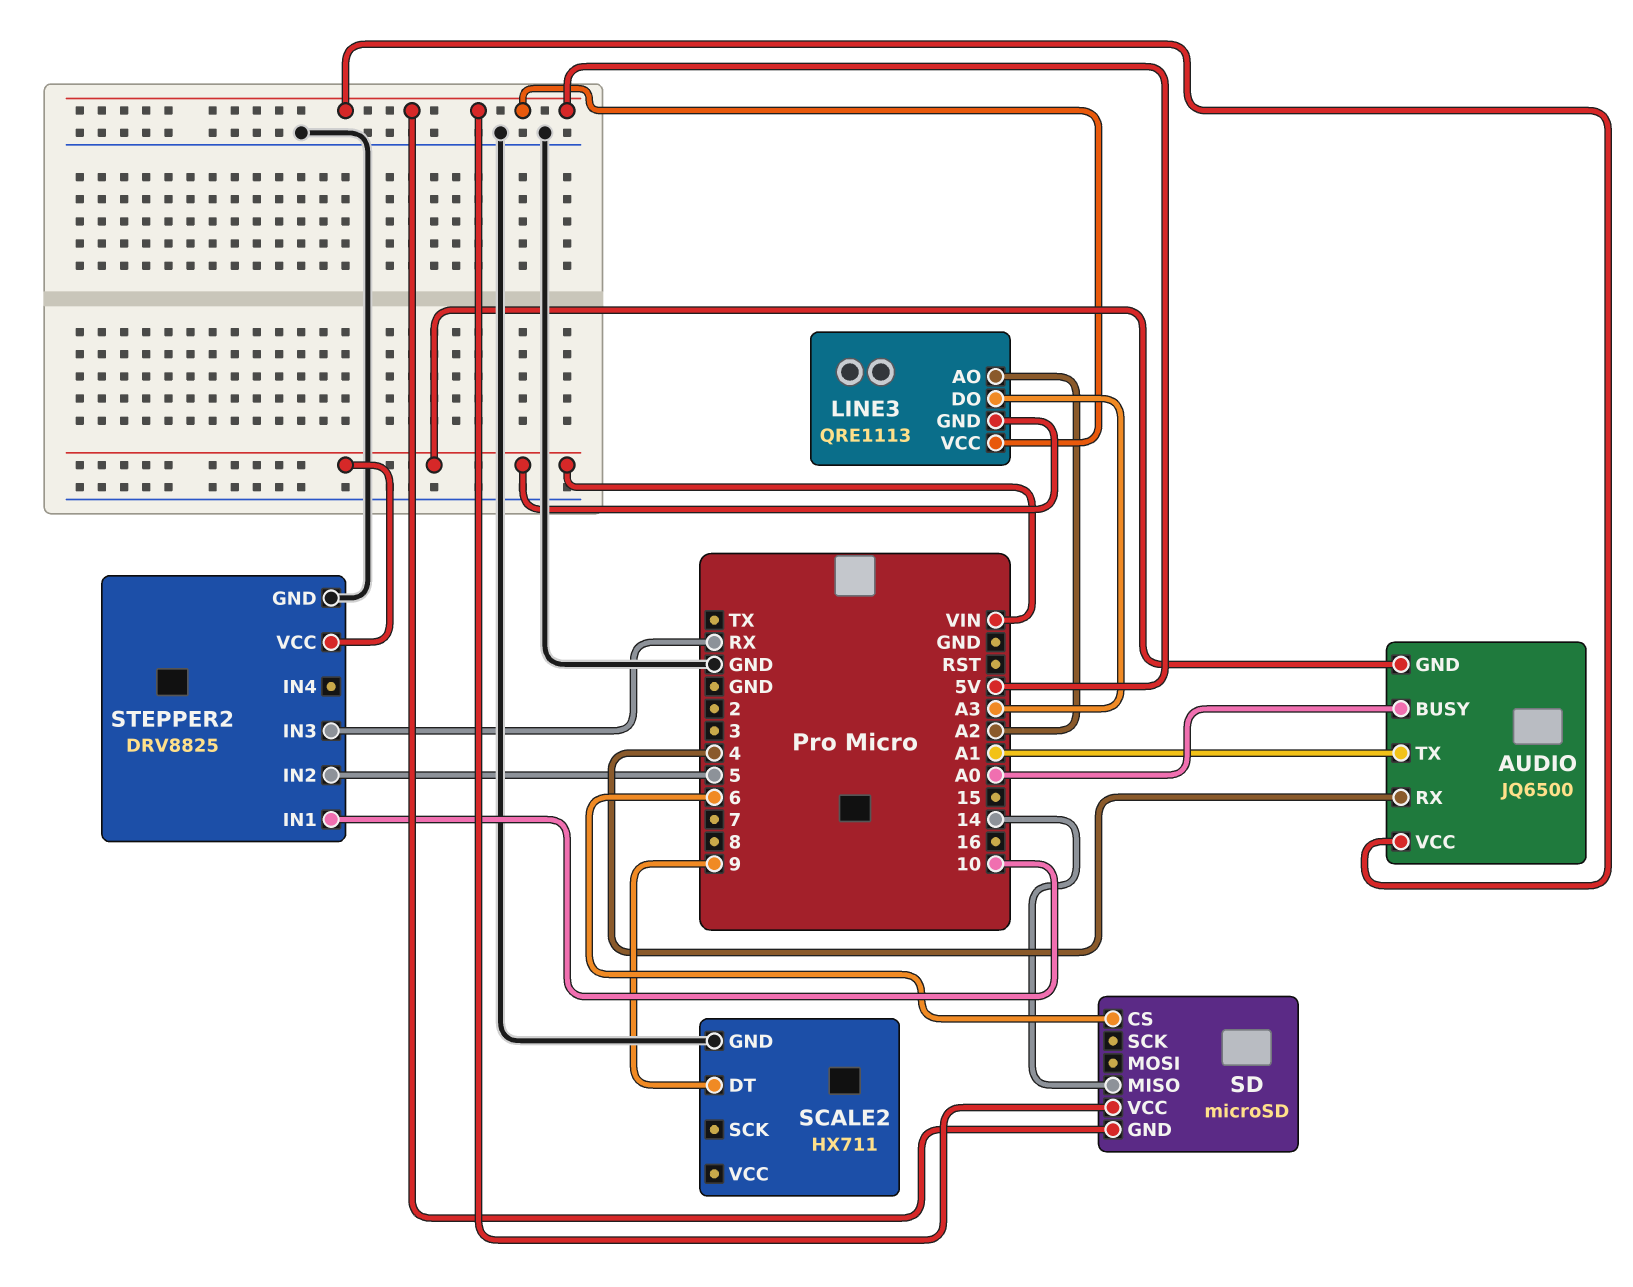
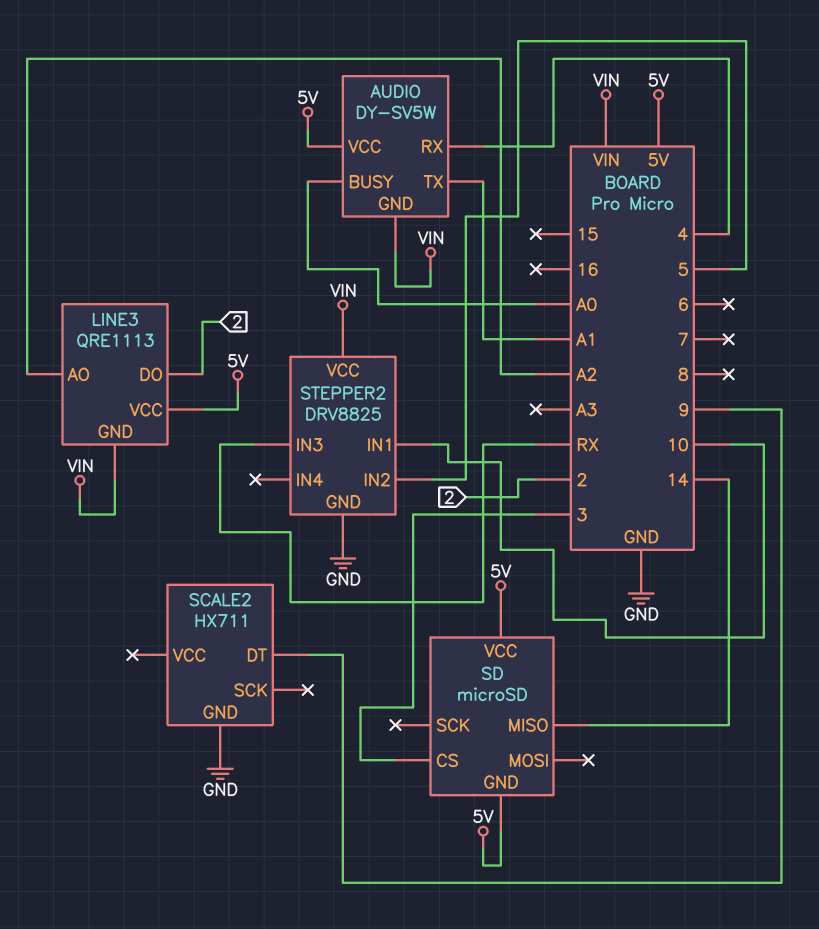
AUDIO: JQ6500 -> DY-SV5W
LINE3 pin DO: A3 -> 2
SD pin CS: 6 -> 3

